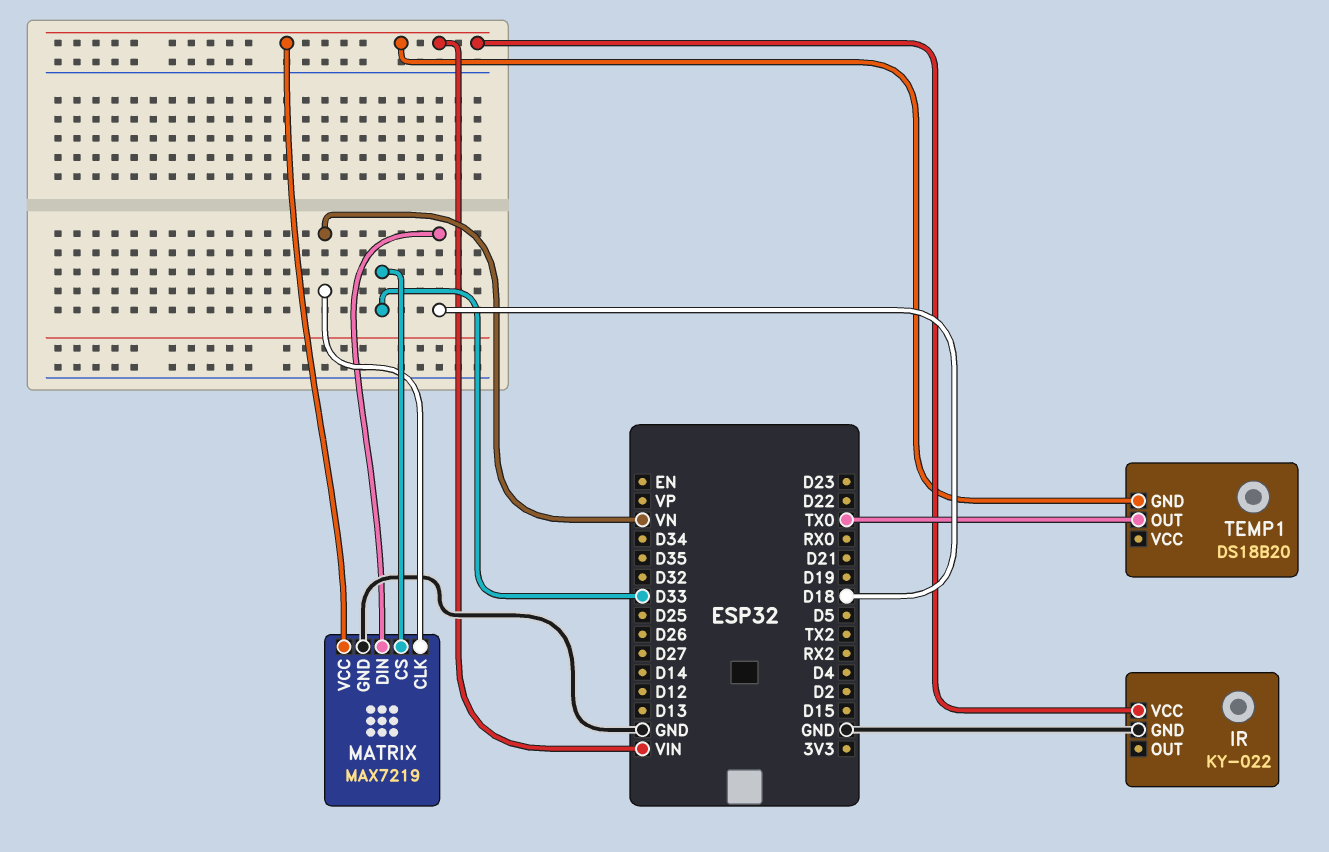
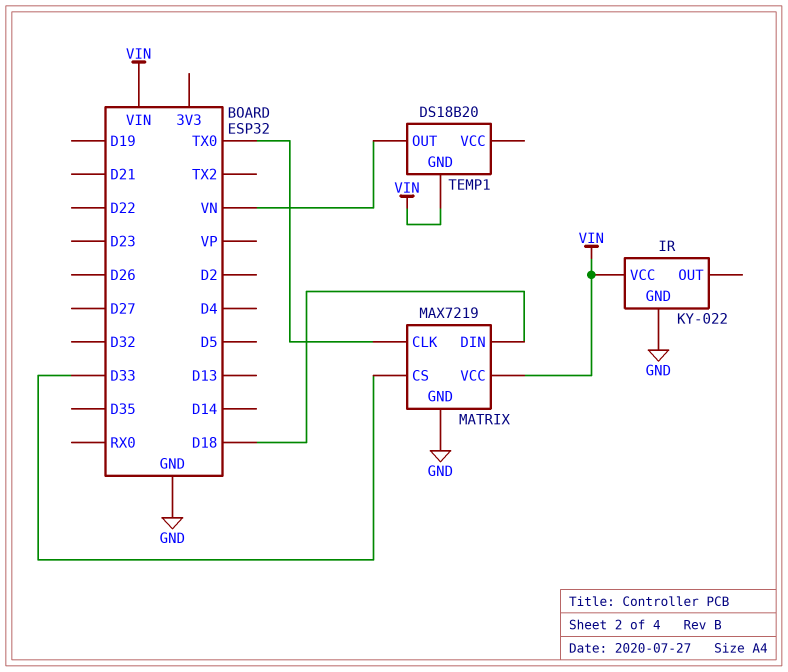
MATRIX pin CLK: VN -> TX0
TEMP1 pin OUT: TX0 -> VN

